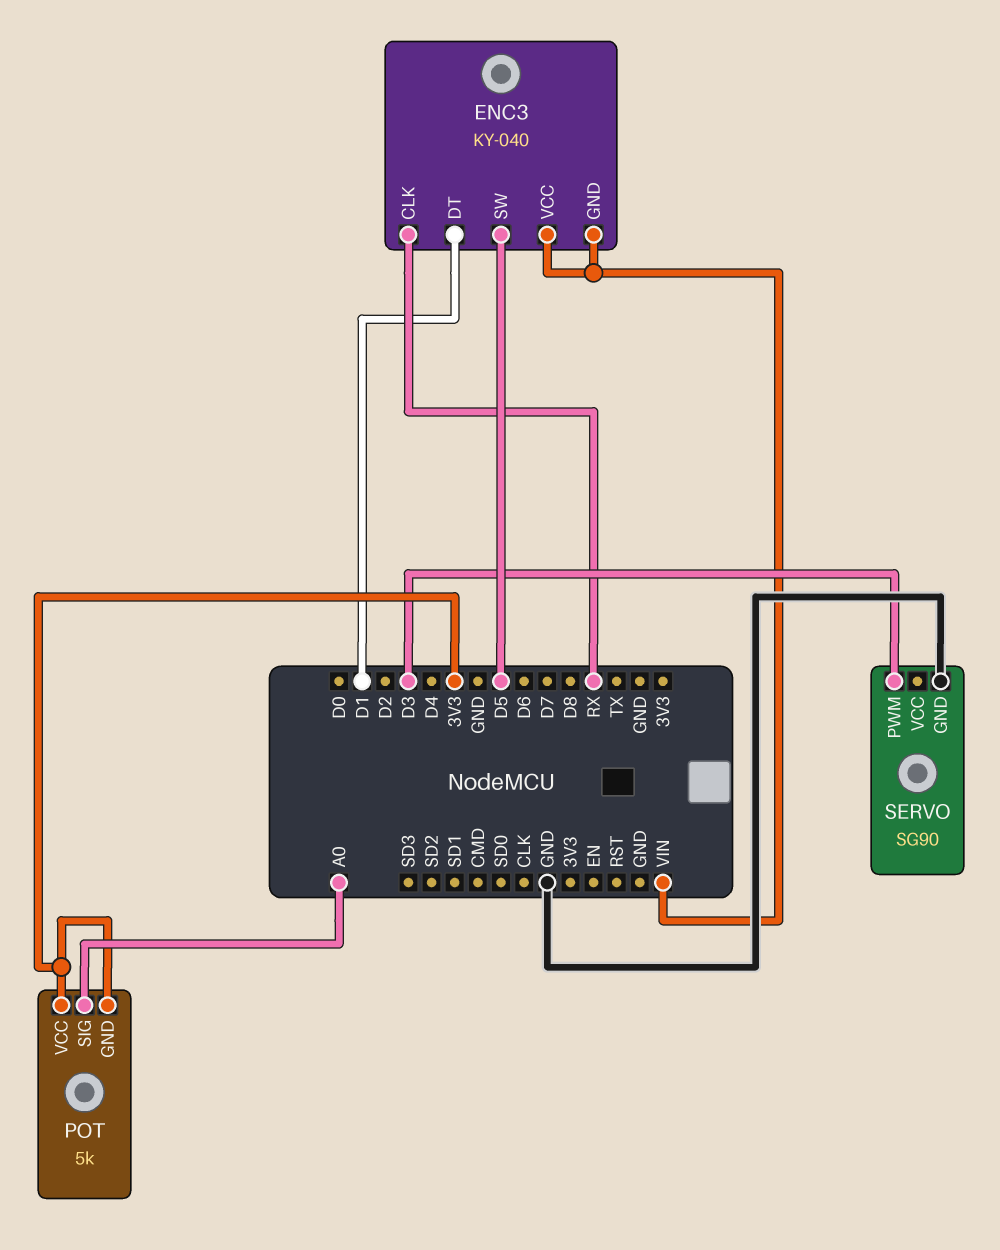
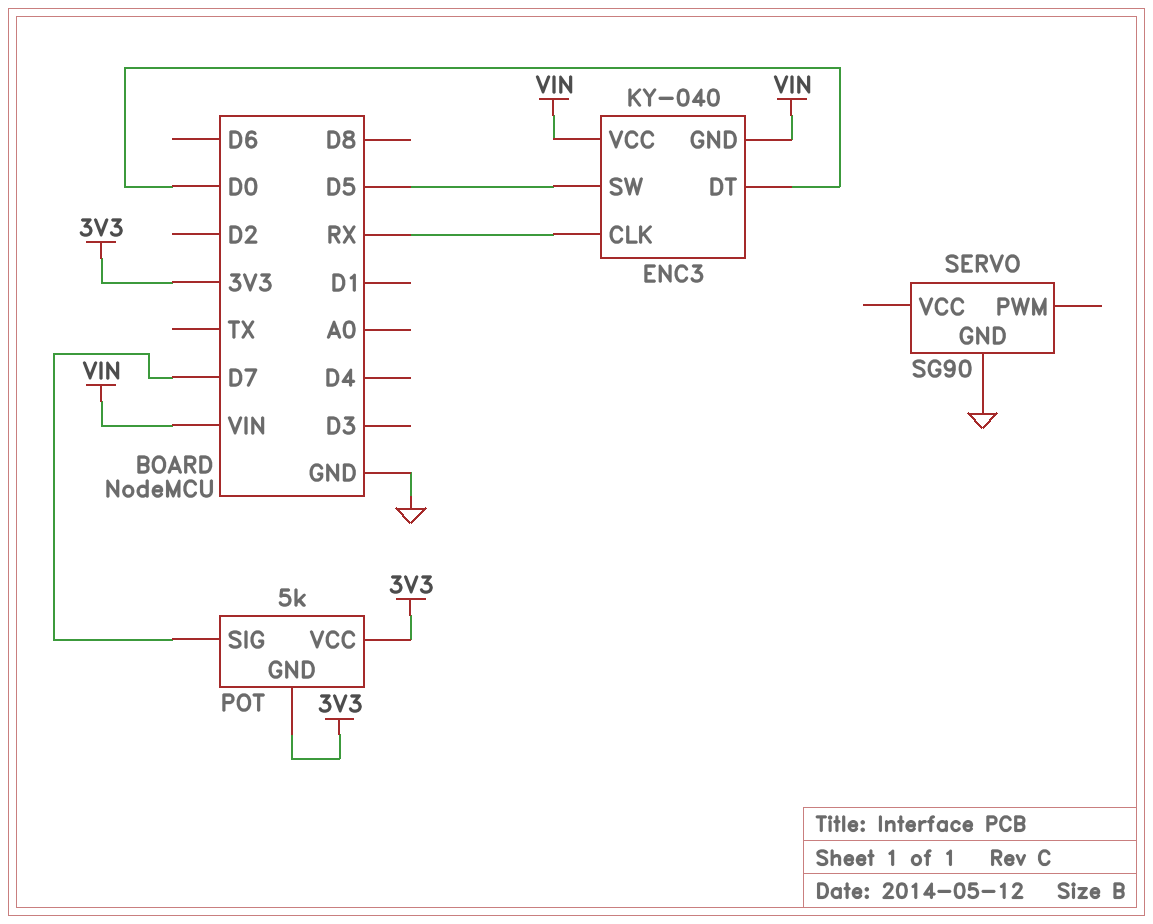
ENC3 pin DT: D1 -> D0
POT pin SIG: A0 -> D7
SERVO pin PWM: D3 -> none

